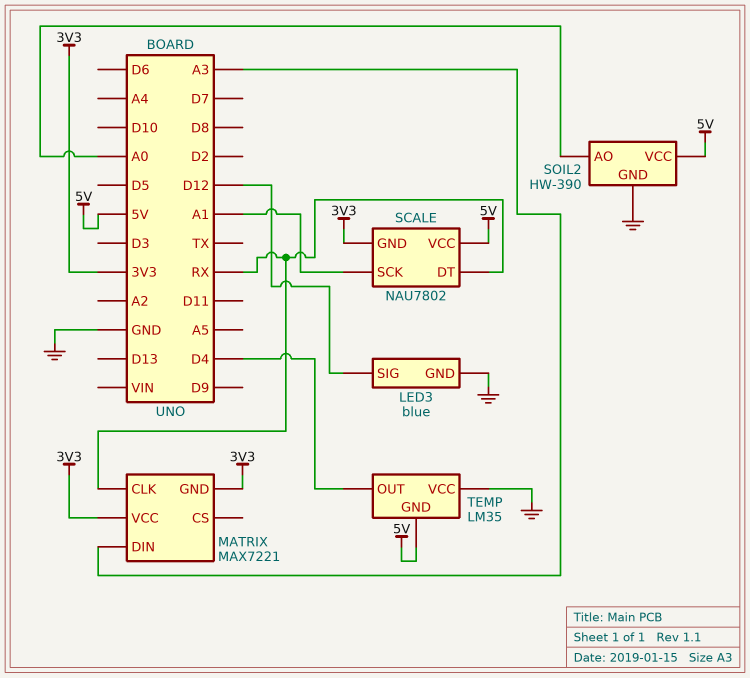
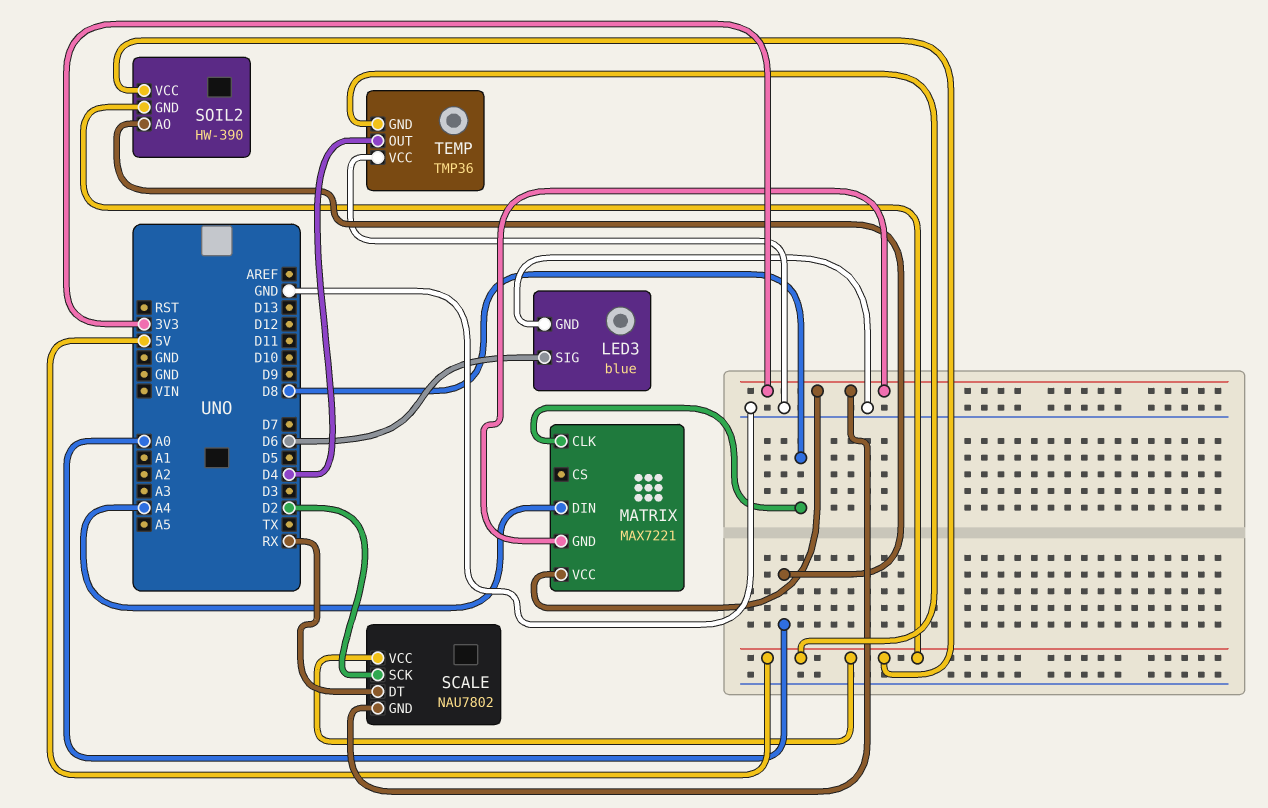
LED3 pin SIG: D12 -> D6
MATRIX pin CLK: RX -> D8
MATRIX pin DIN: A3 -> A4
SCALE pin SCK: A1 -> D2
SOIL2 pin GND: GND -> 5V
TEMP: LM35 -> TMP36

